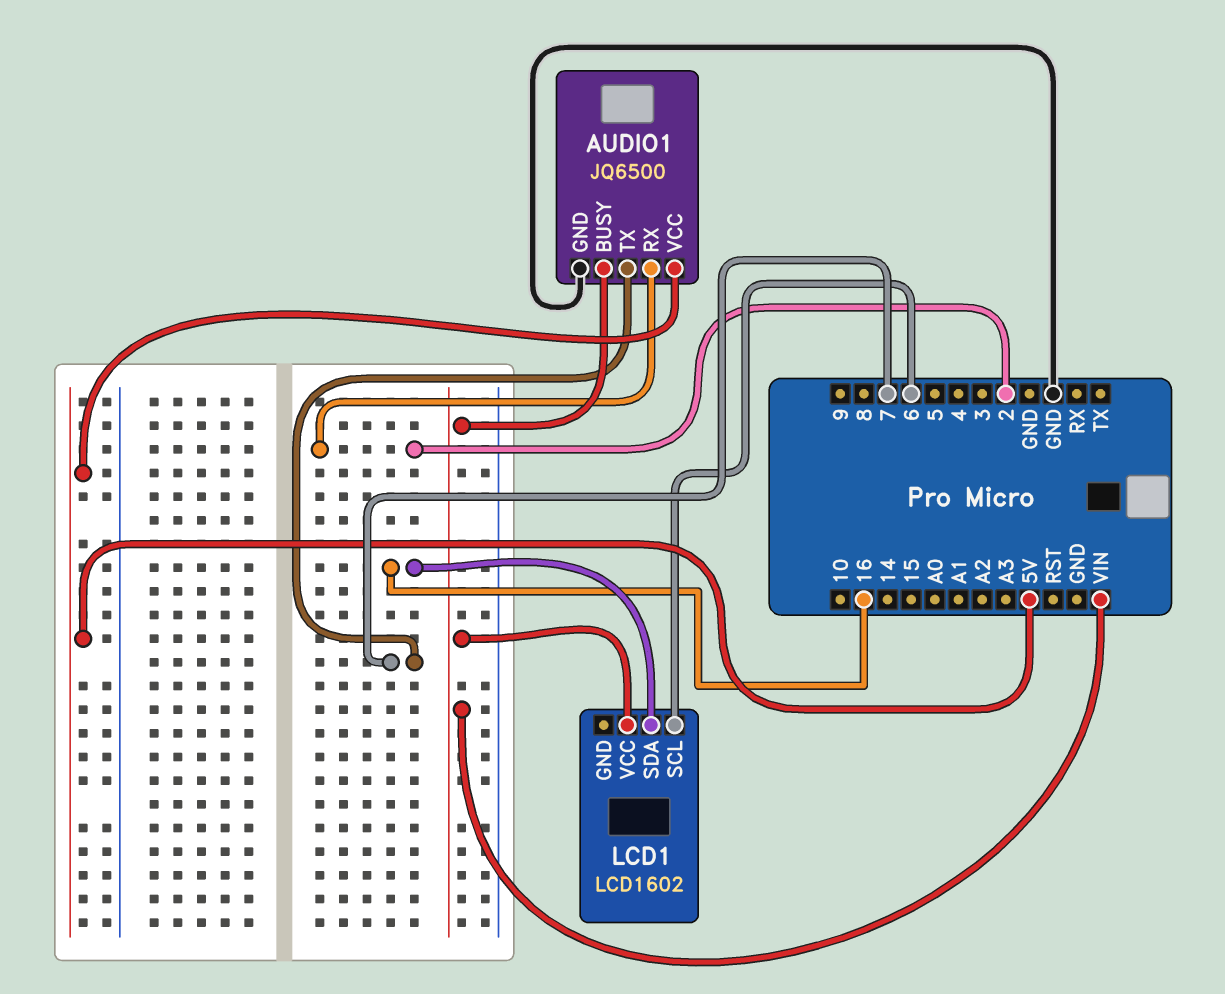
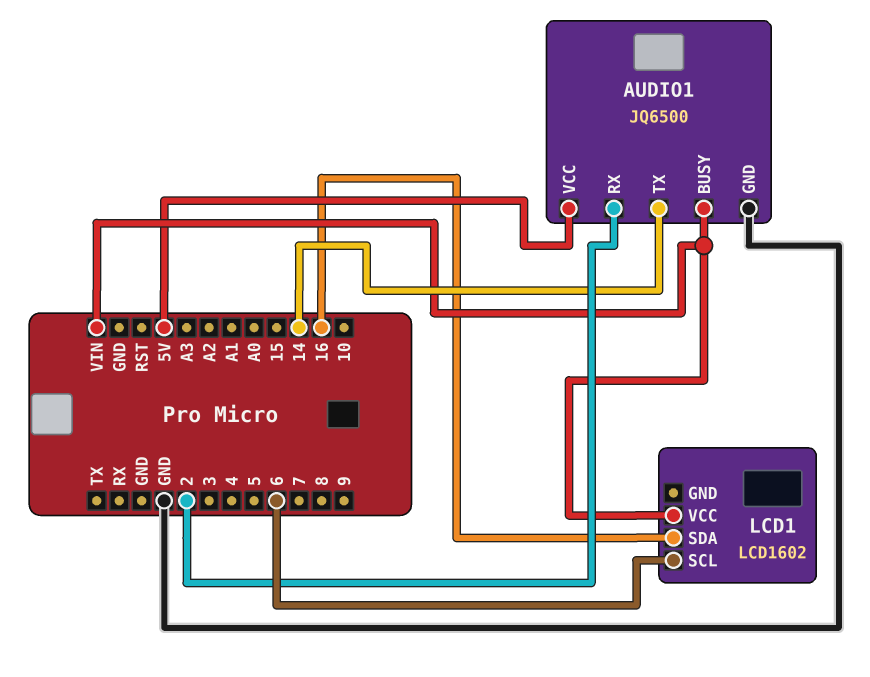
AUDIO1 pin TX: 7 -> 14

